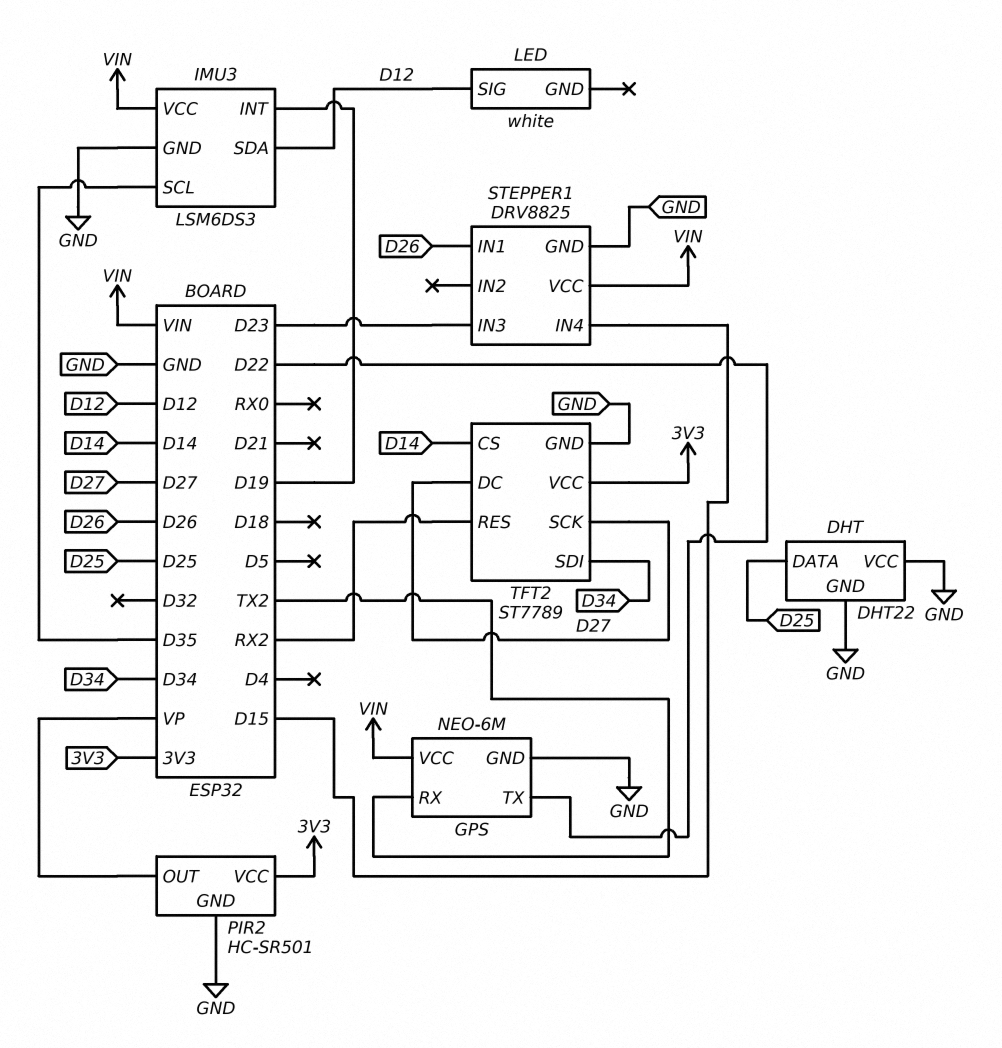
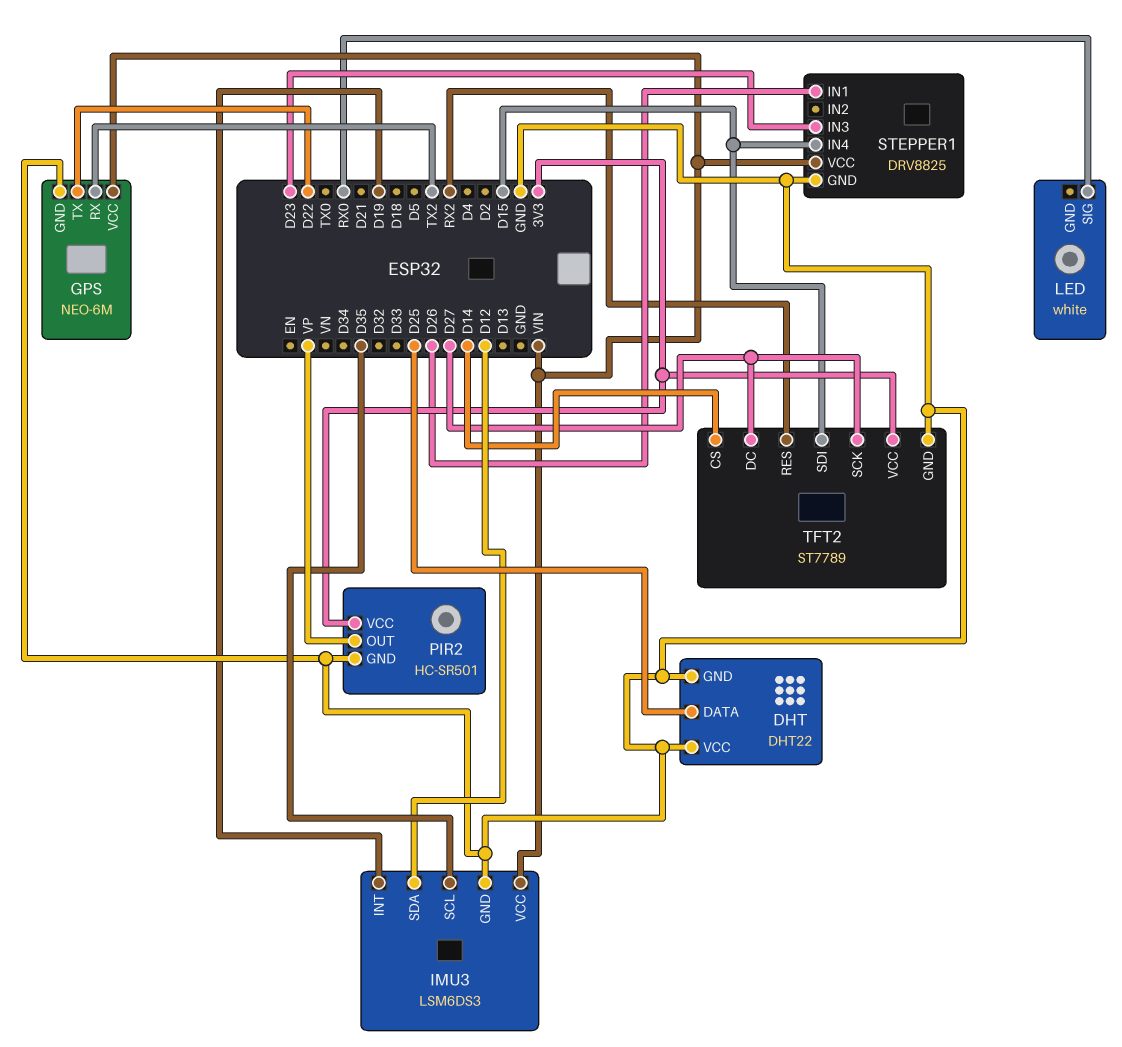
LED pin SIG: D12 -> RX0
TFT2 pin SDI: D34 -> D15

